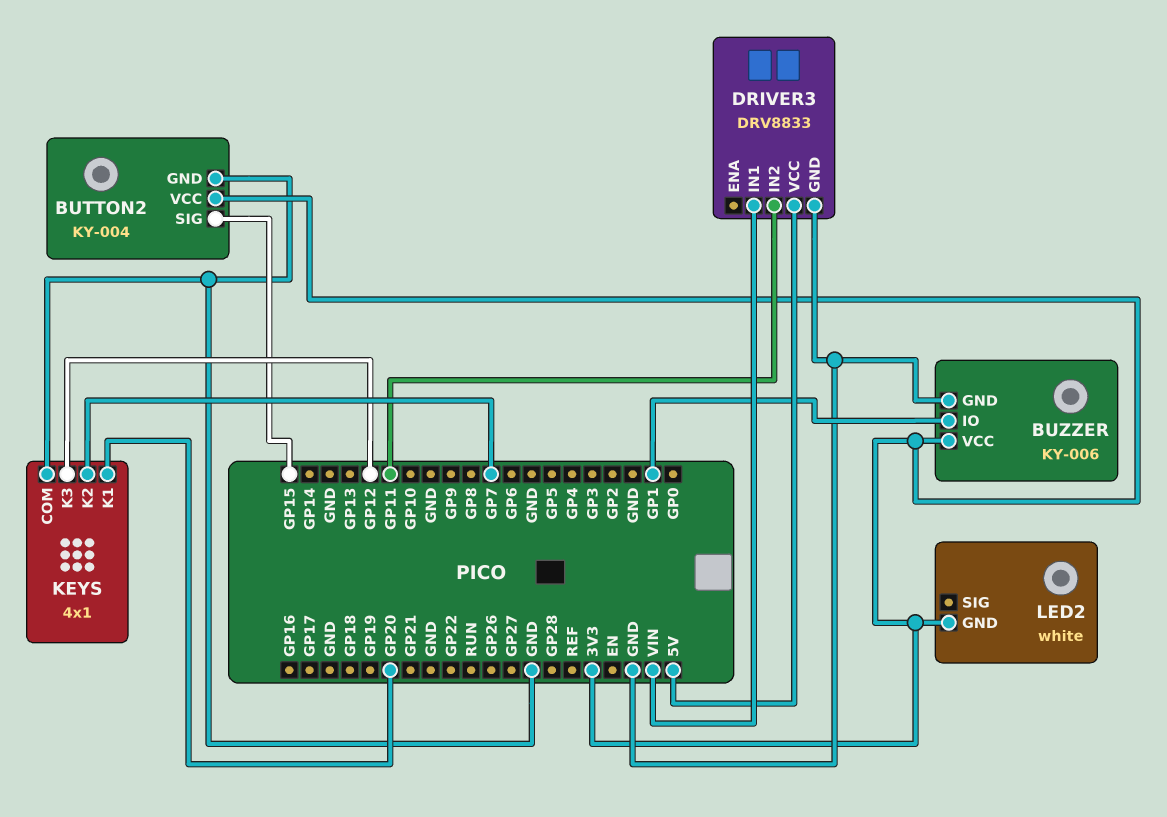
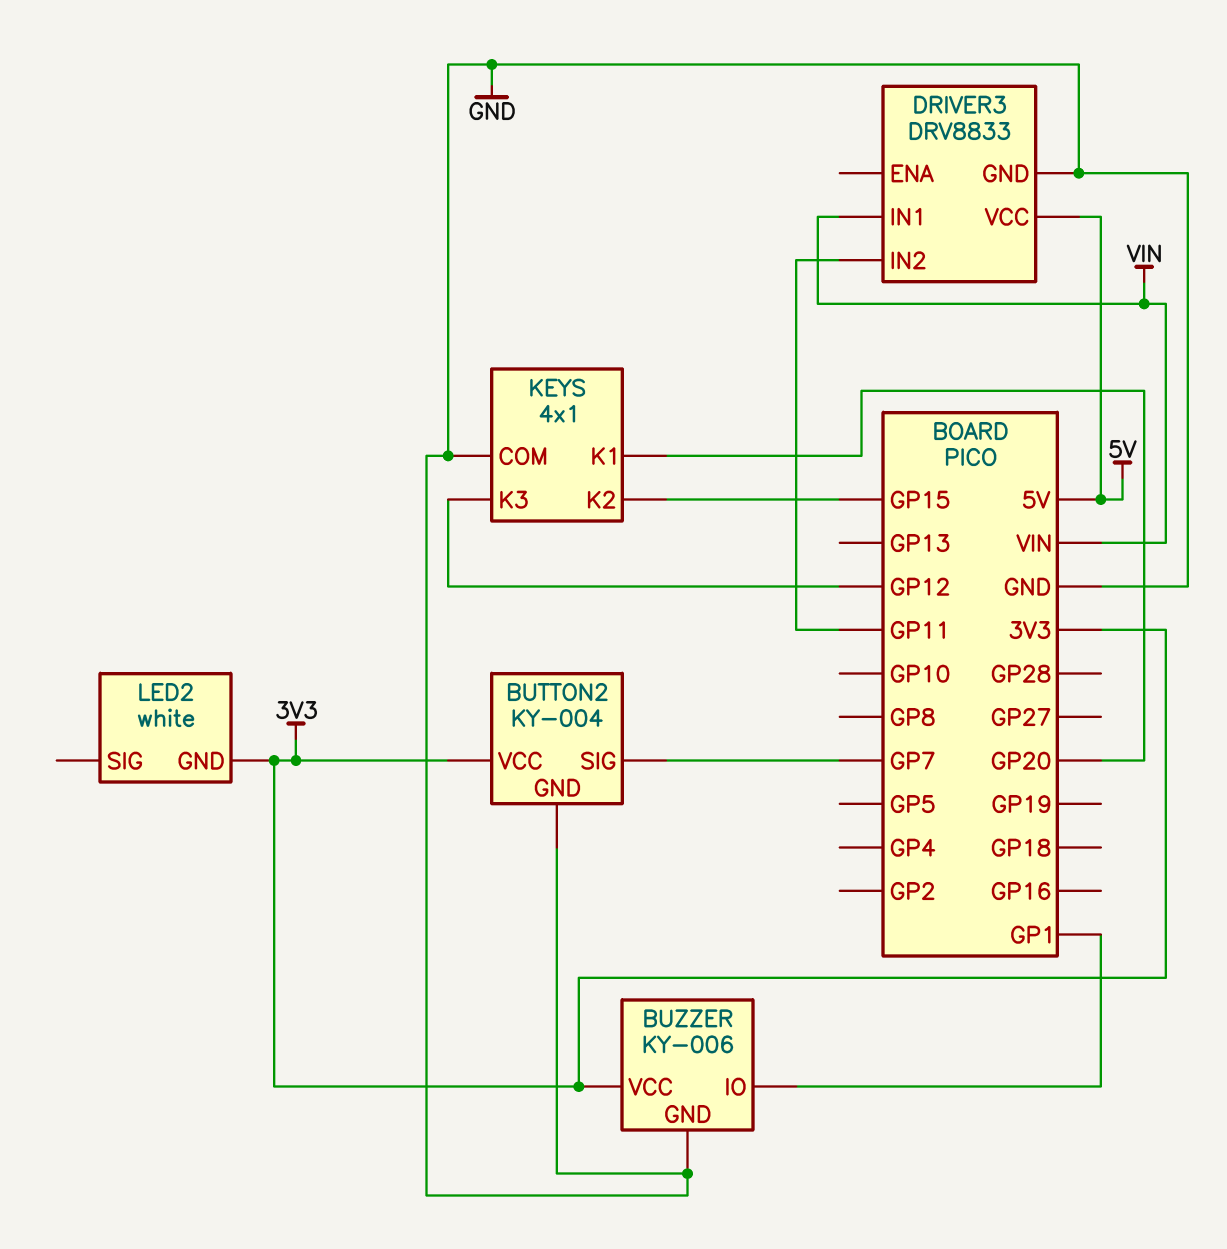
BUTTON2 pin SIG: GP15 -> GP7
KEYS pin K2: GP7 -> GP15

